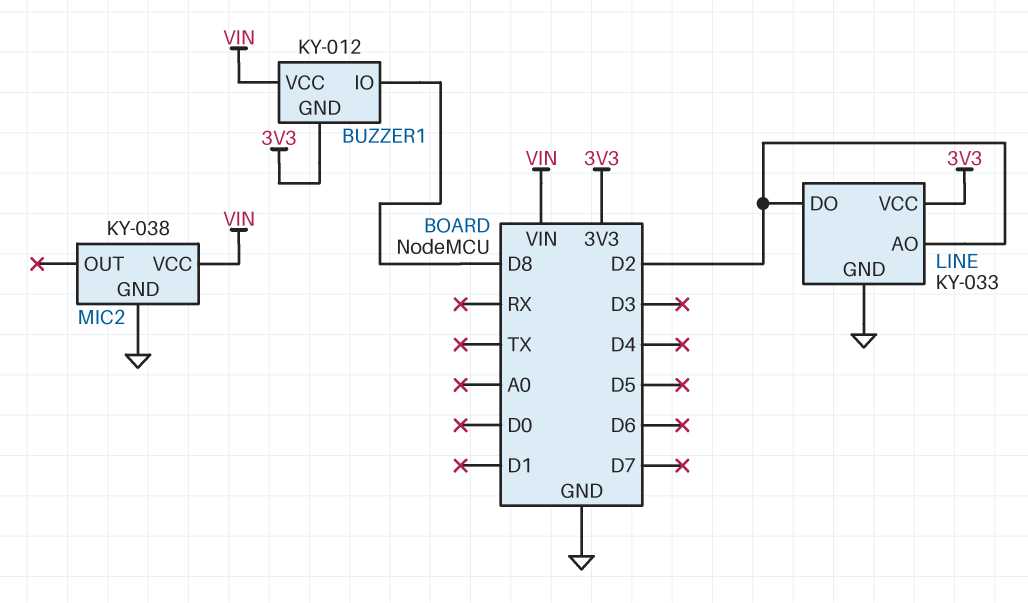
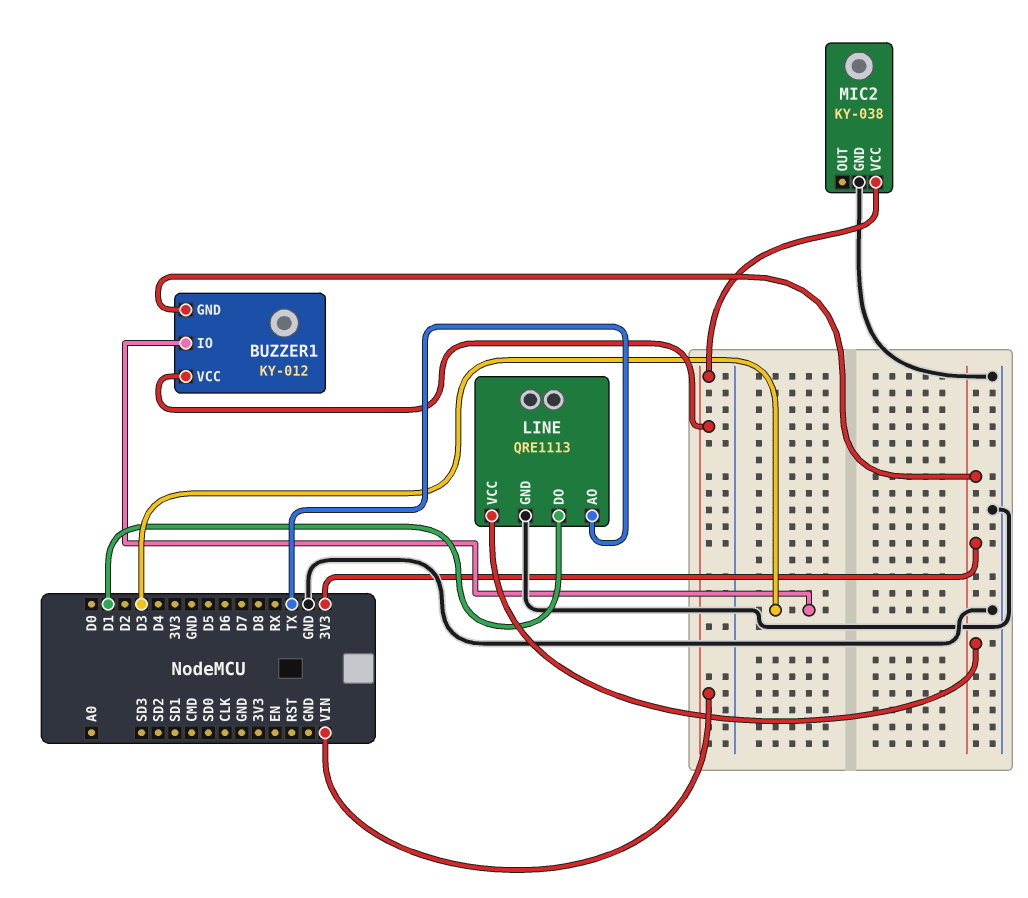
BUZZER1 pin IO: D8 -> D3
LINE: KY-033 -> QRE1113
LINE pin AO: D2 -> TX
LINE pin DO: D2 -> D1

